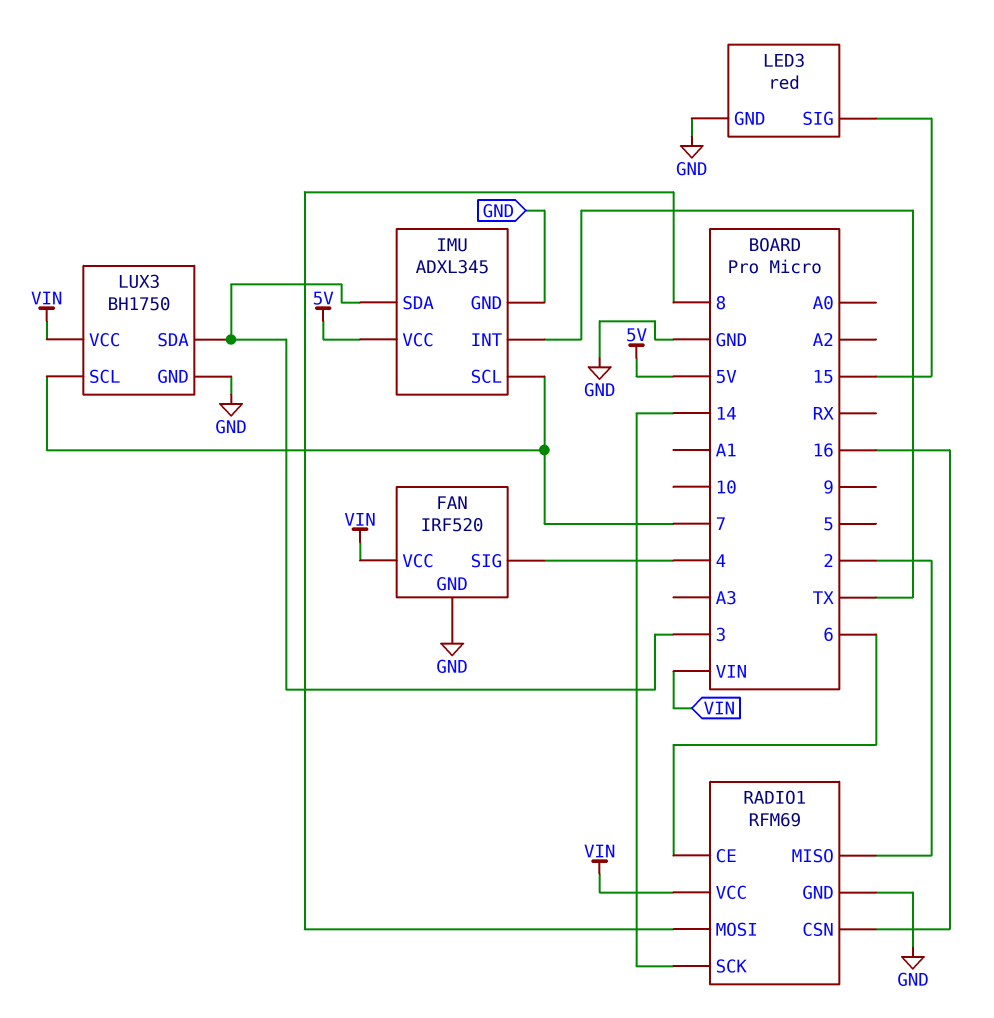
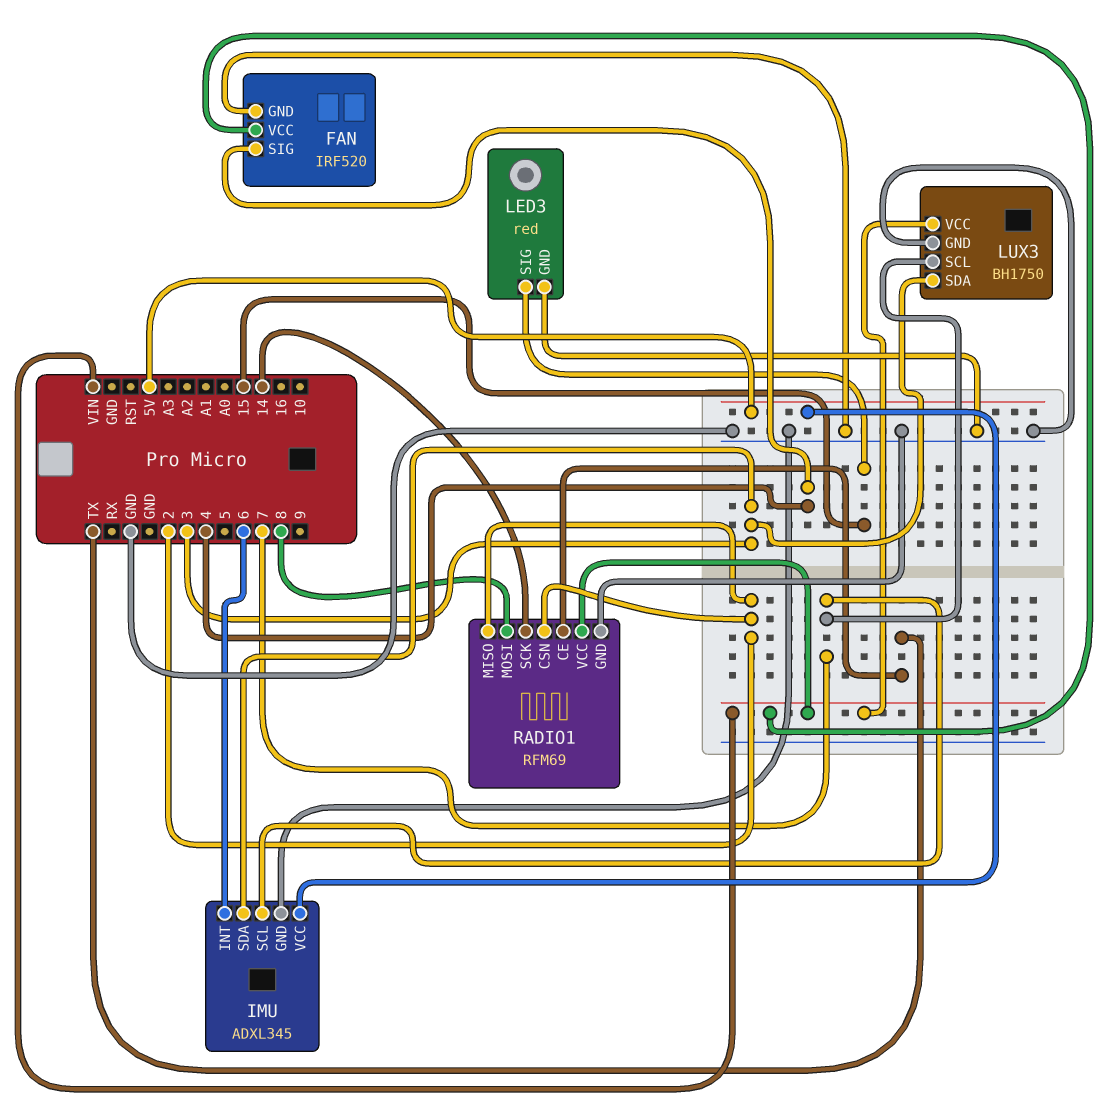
IMU pin INT: TX -> 6
RADIO1 pin CE: 6 -> TX
RADIO1 pin CSN: 16 -> 2

